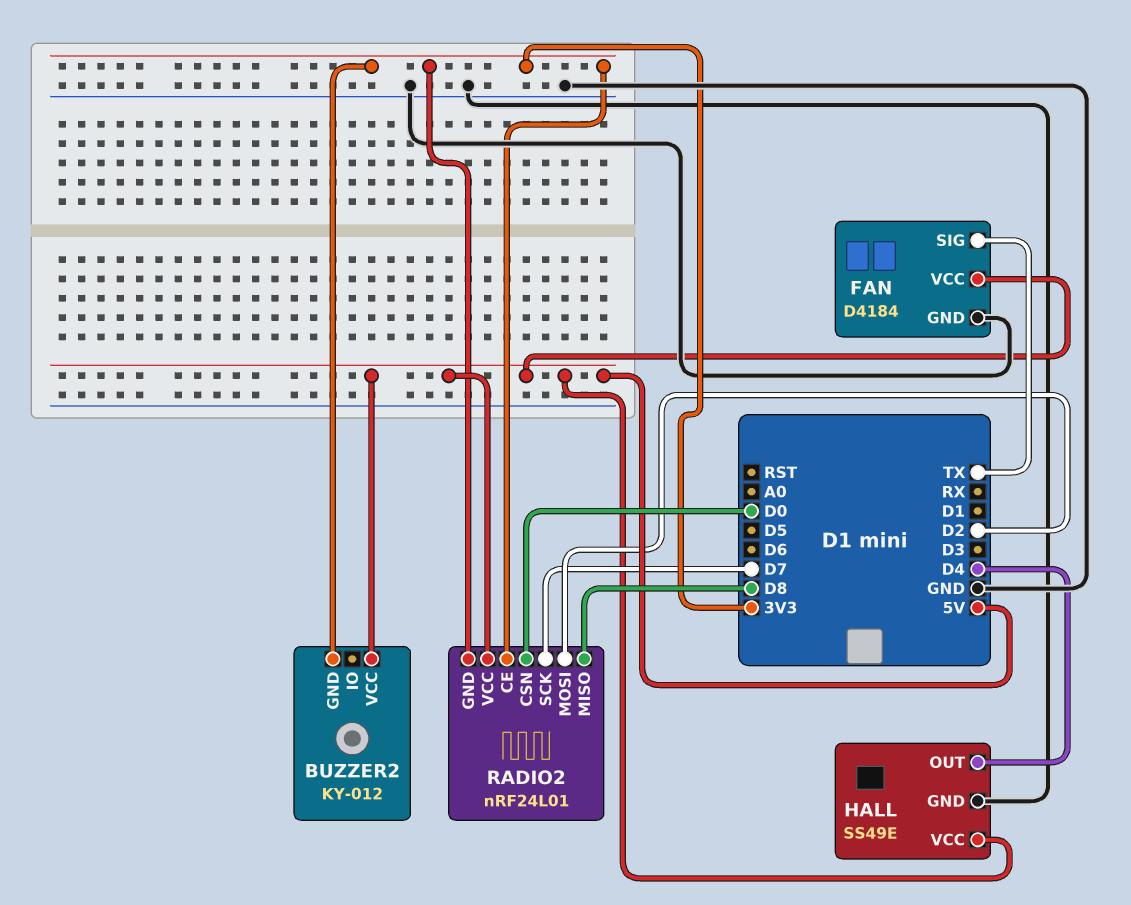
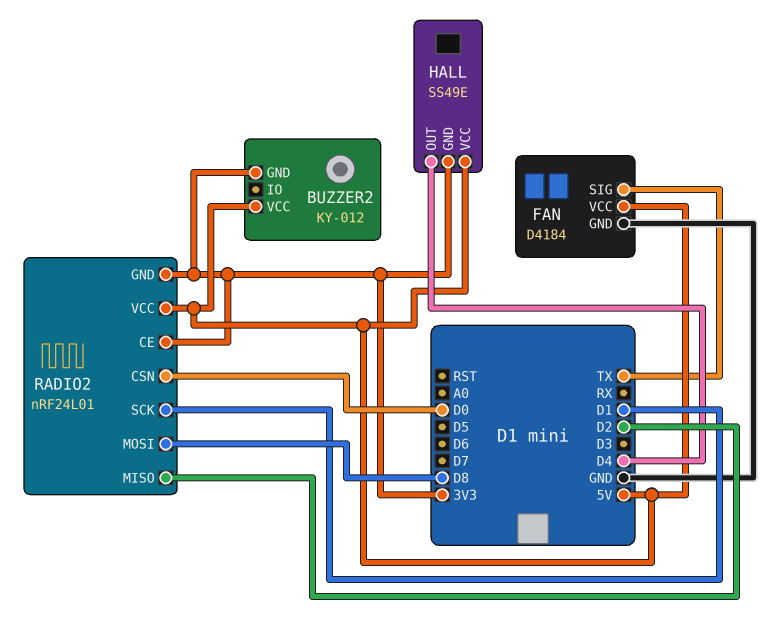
HALL pin GND: GND -> 3V3
RADIO2 pin MISO: D8 -> D2
RADIO2 pin MOSI: D2 -> D8
RADIO2 pin SCK: D7 -> D1

